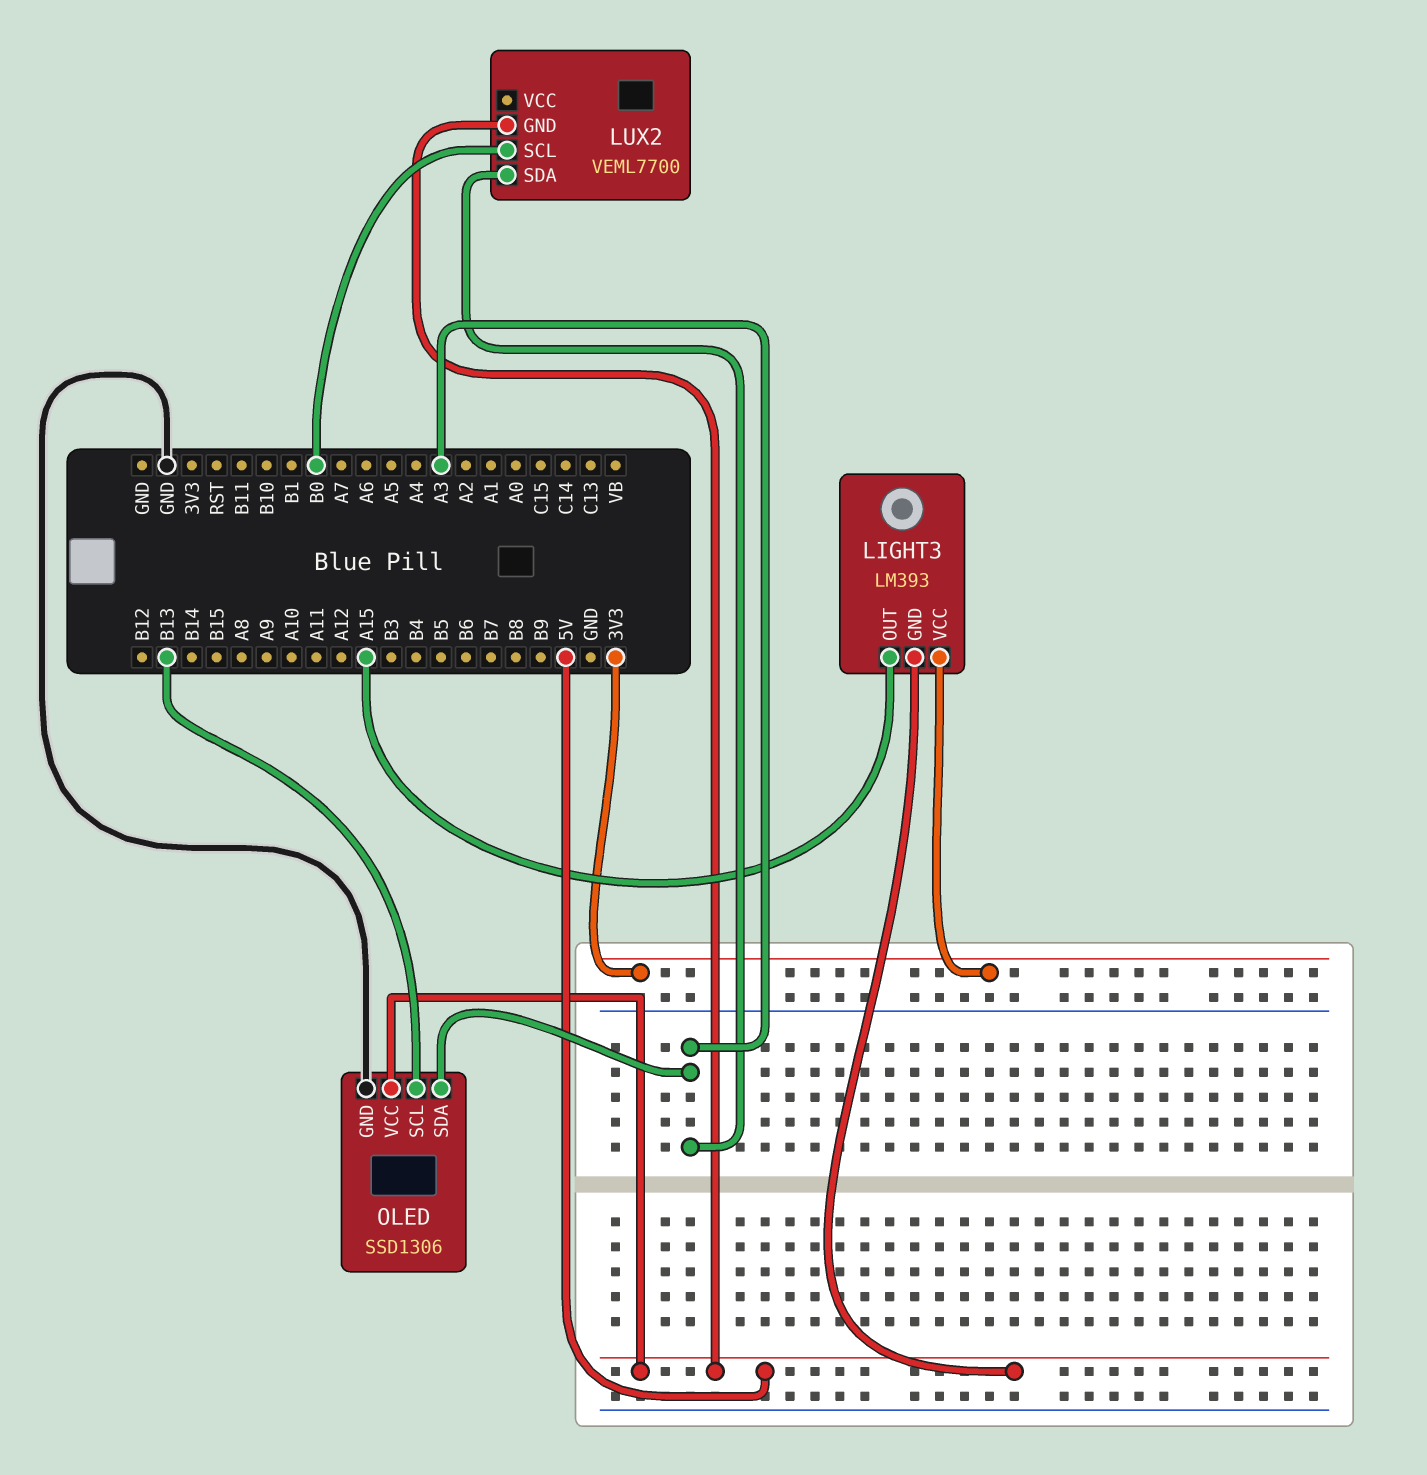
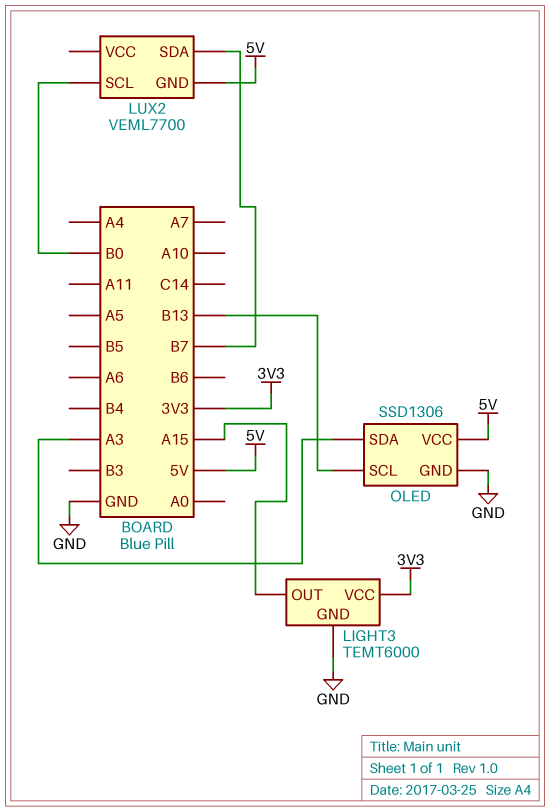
LIGHT3: LM393 -> TEMT6000
LIGHT3 pin GND: 5V -> GND
LUX2 pin SDA: A3 -> B7

